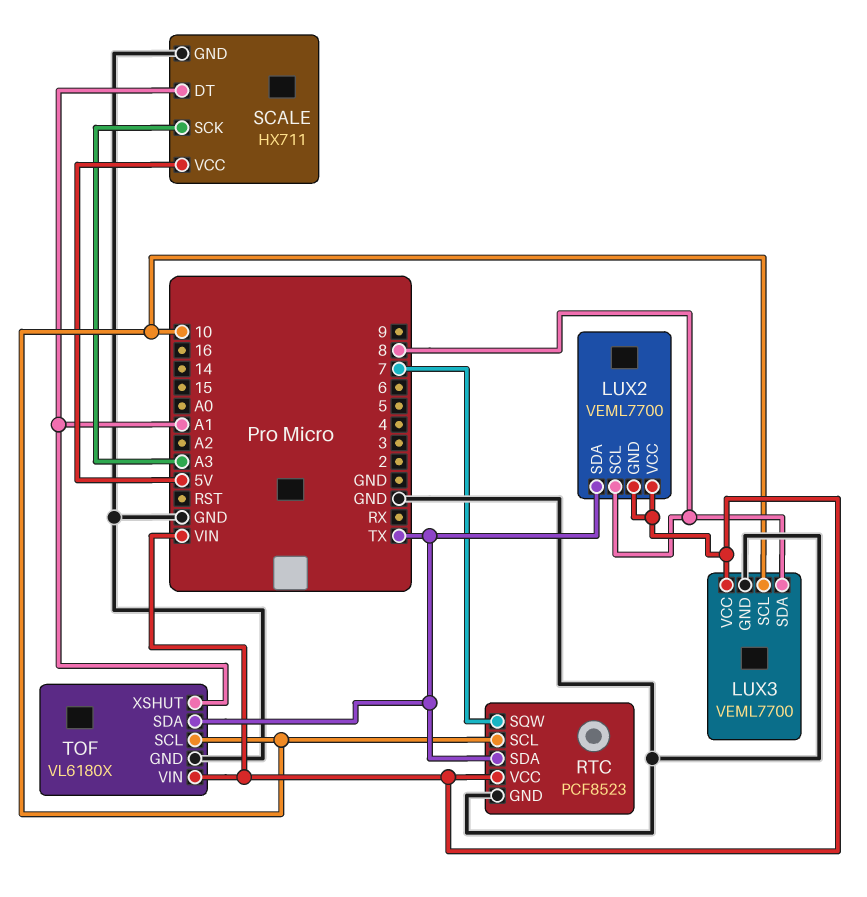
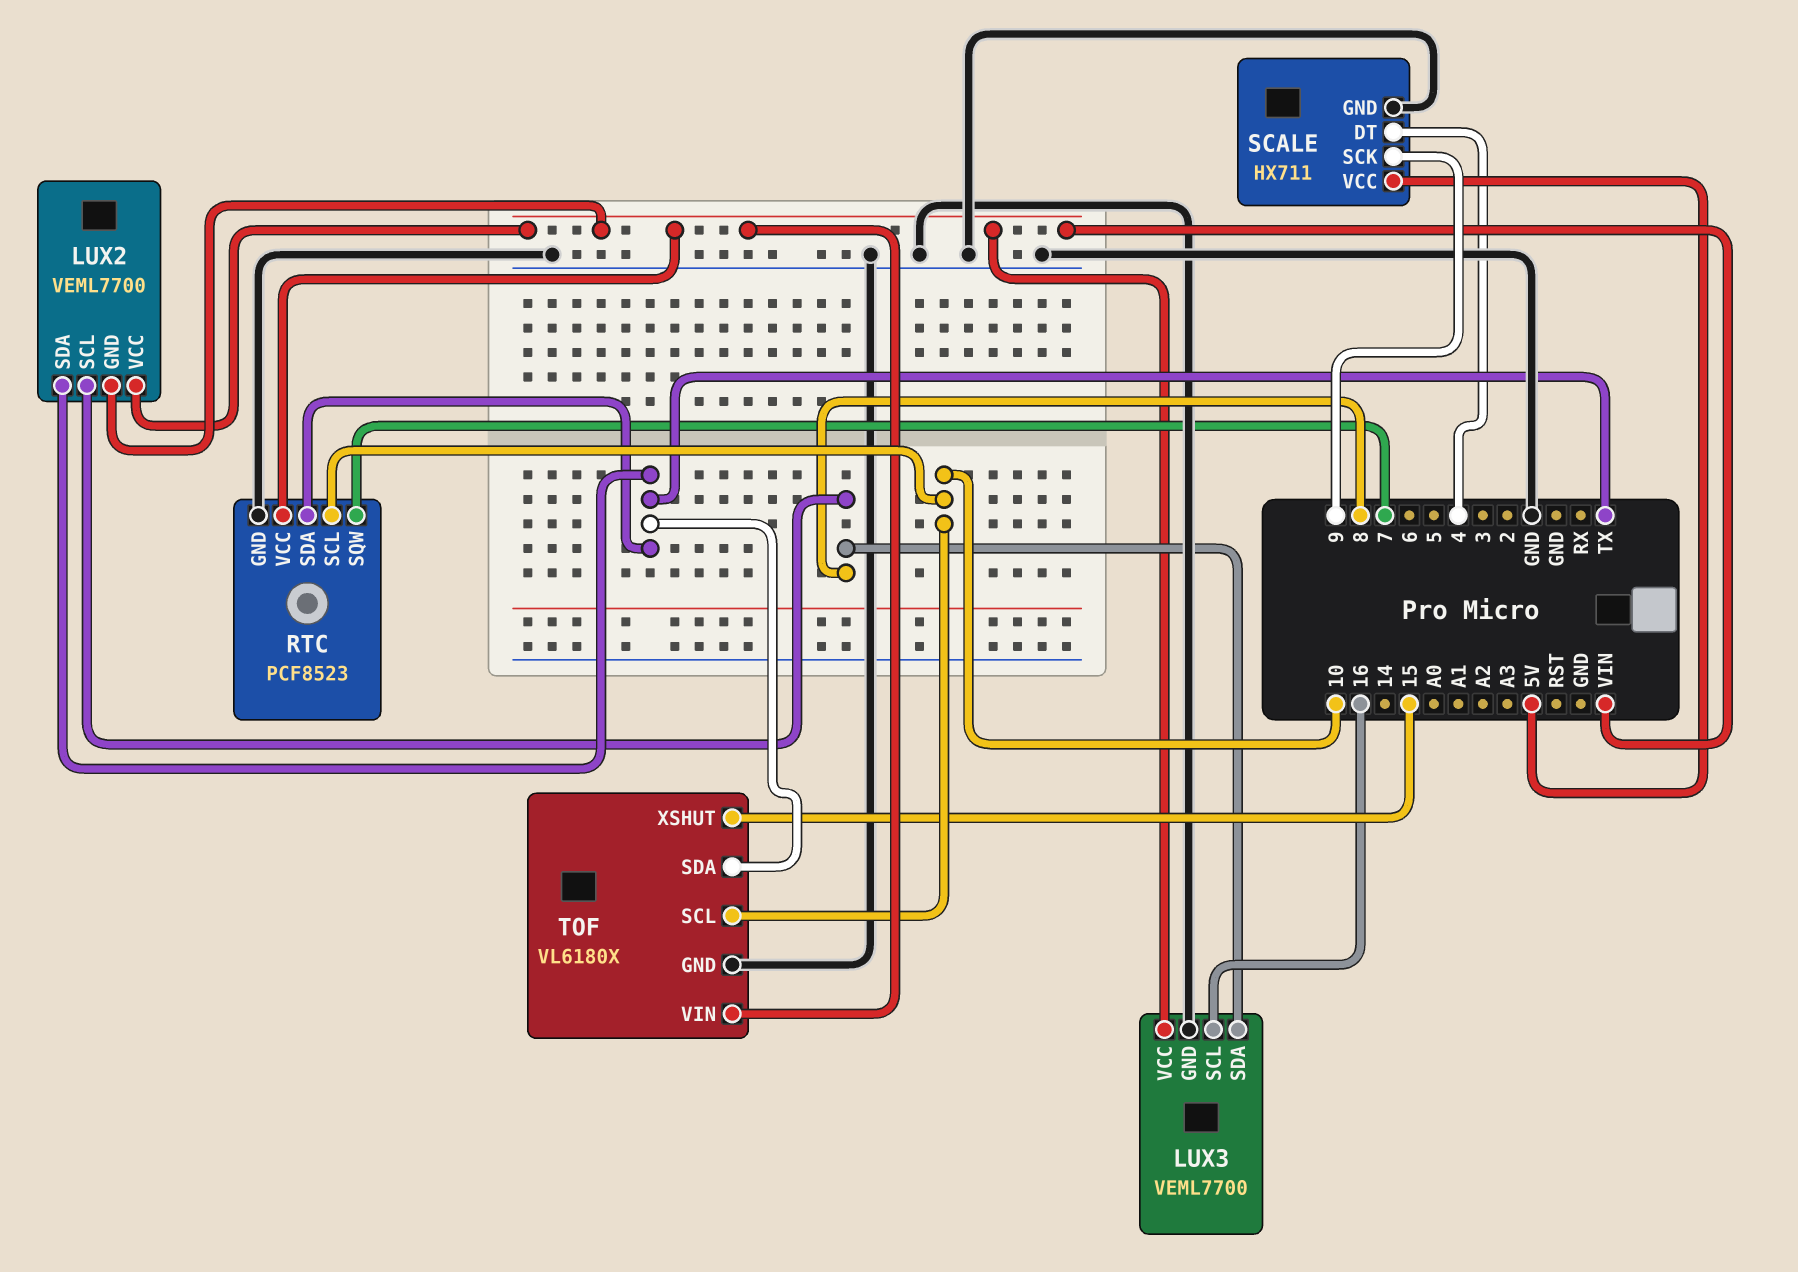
LUX3 pin SCL: 10 -> 16
SCALE pin DT: A1 -> 4
SCALE pin SCK: A3 -> 9
TOF pin XSHUT: A1 -> 15

